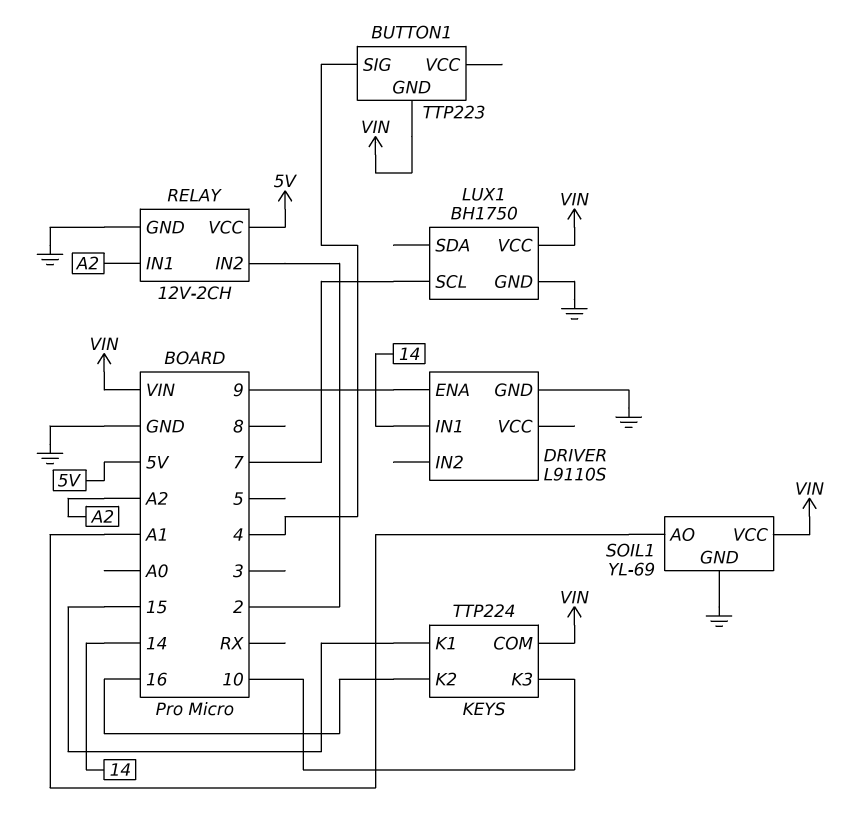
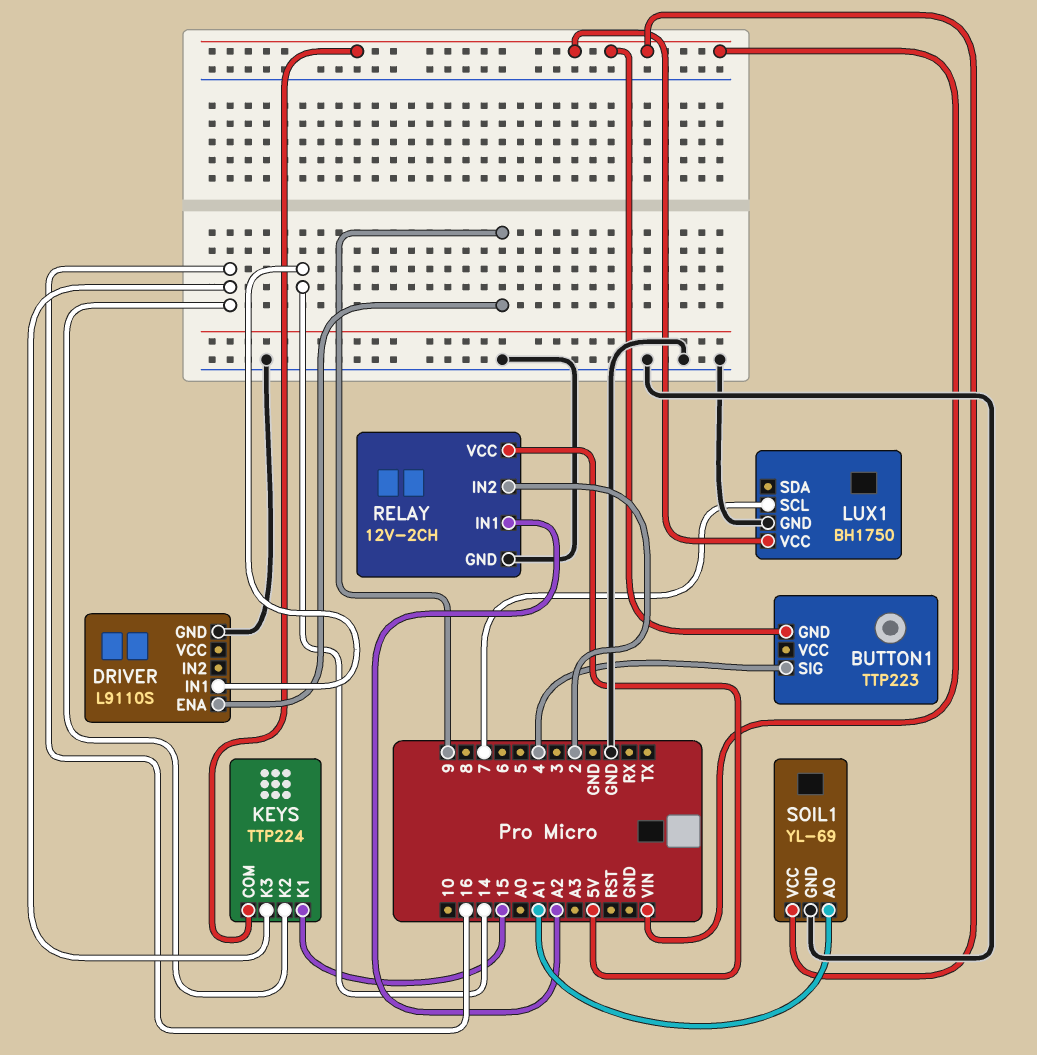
KEYS pin K3: 10 -> 16

